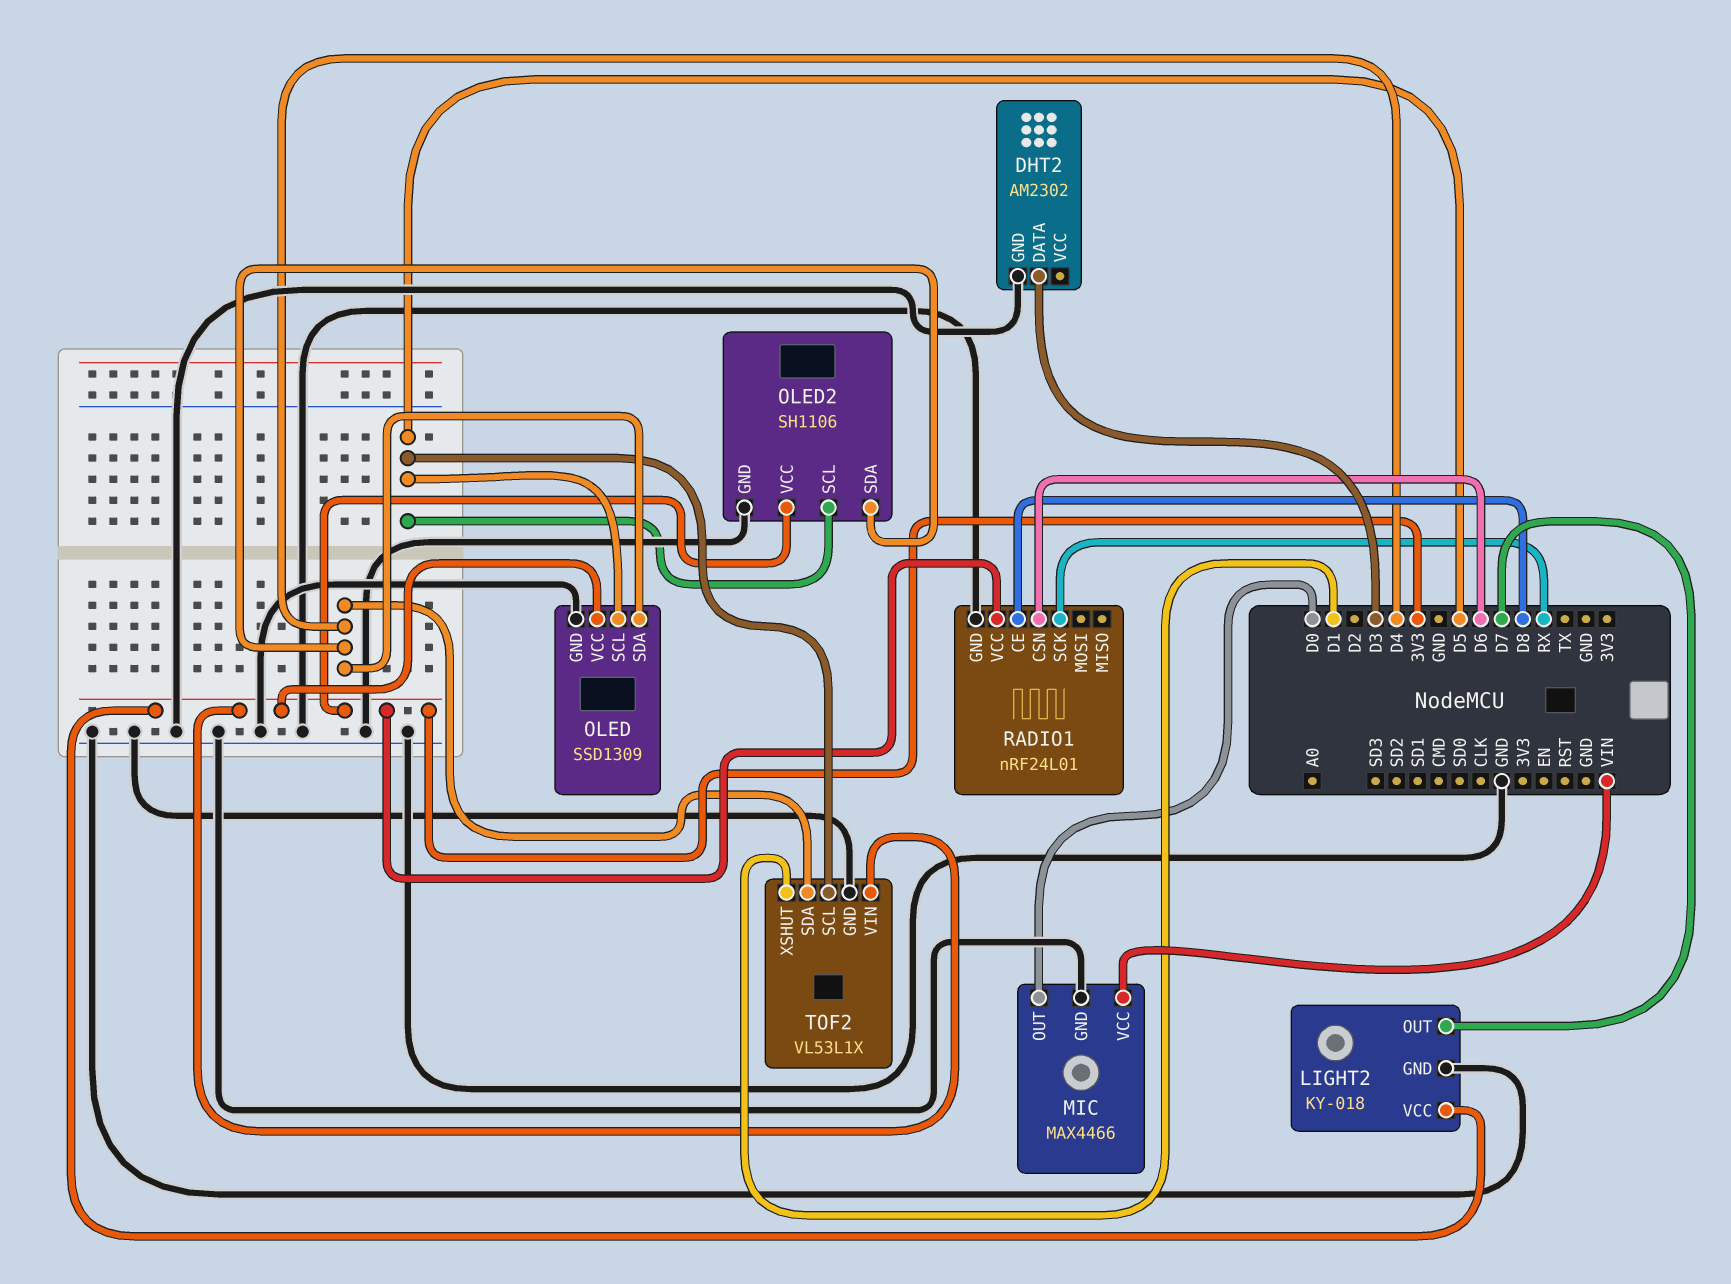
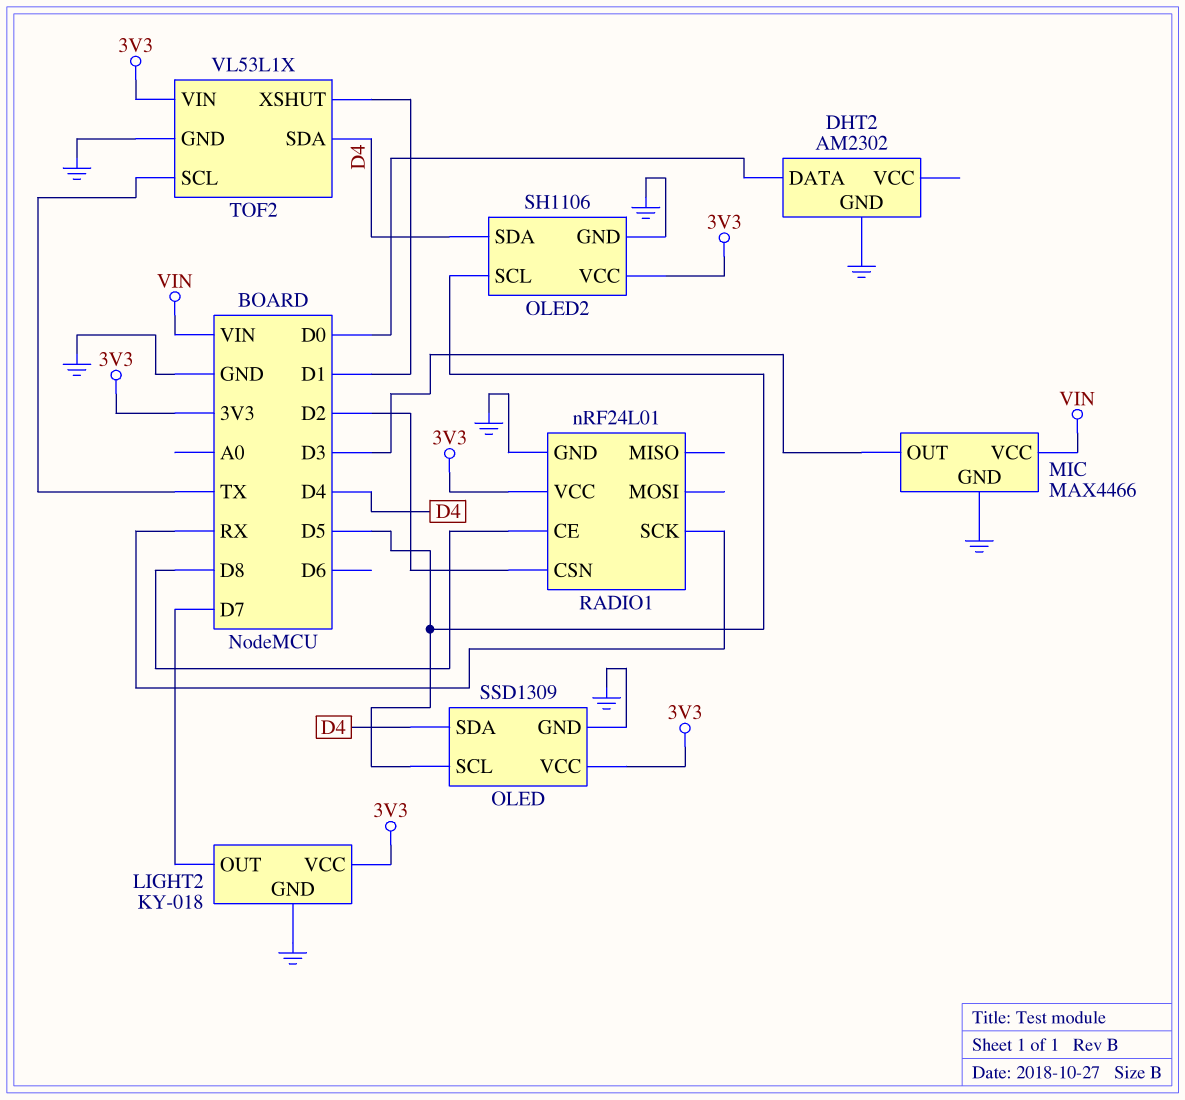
DHT2 pin DATA: D3 -> D0
MIC pin OUT: D0 -> D3
RADIO1 pin CSN: D6 -> D2
TOF2 pin SCL: D5 -> TX

